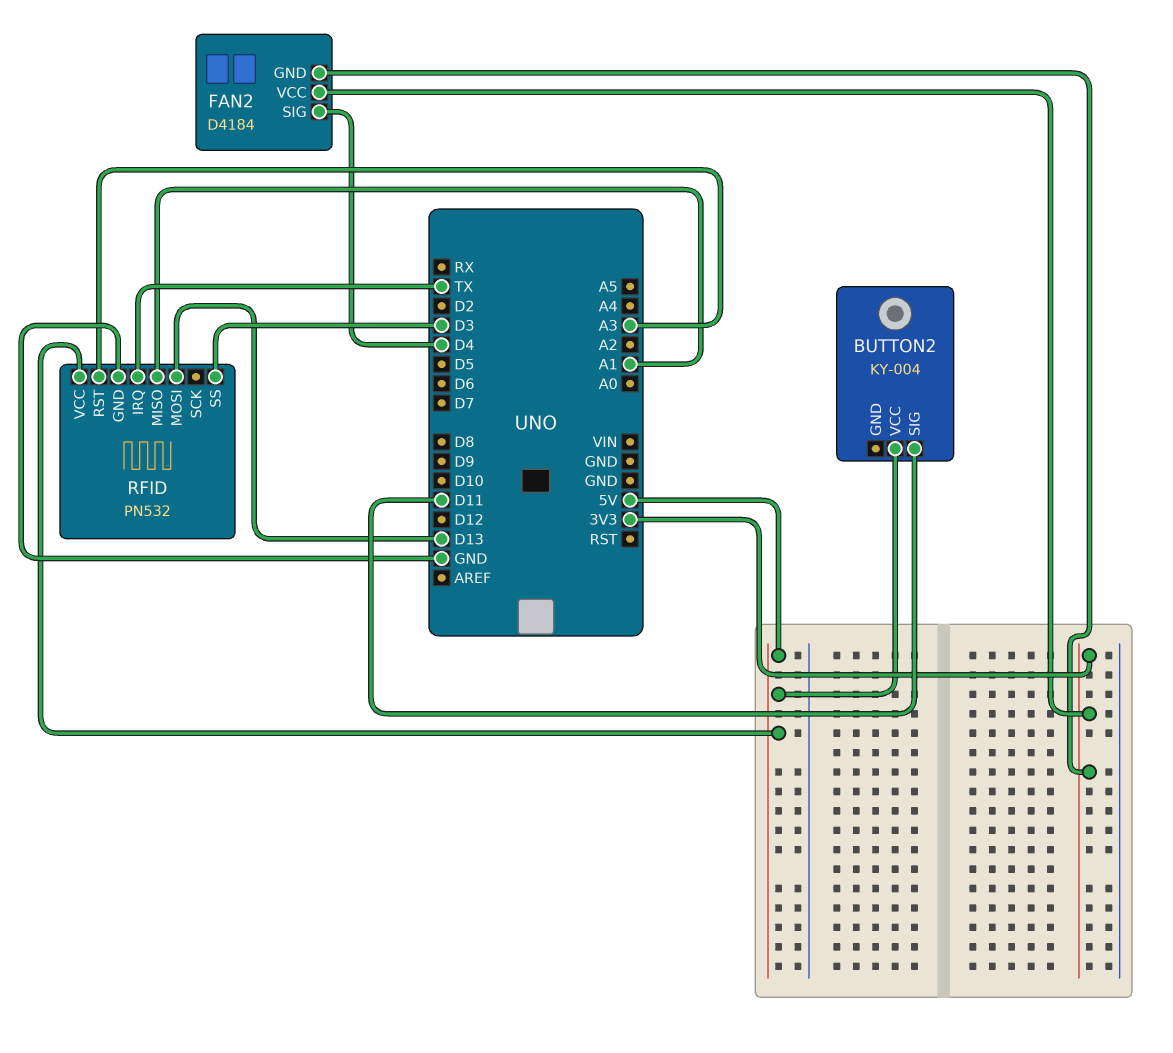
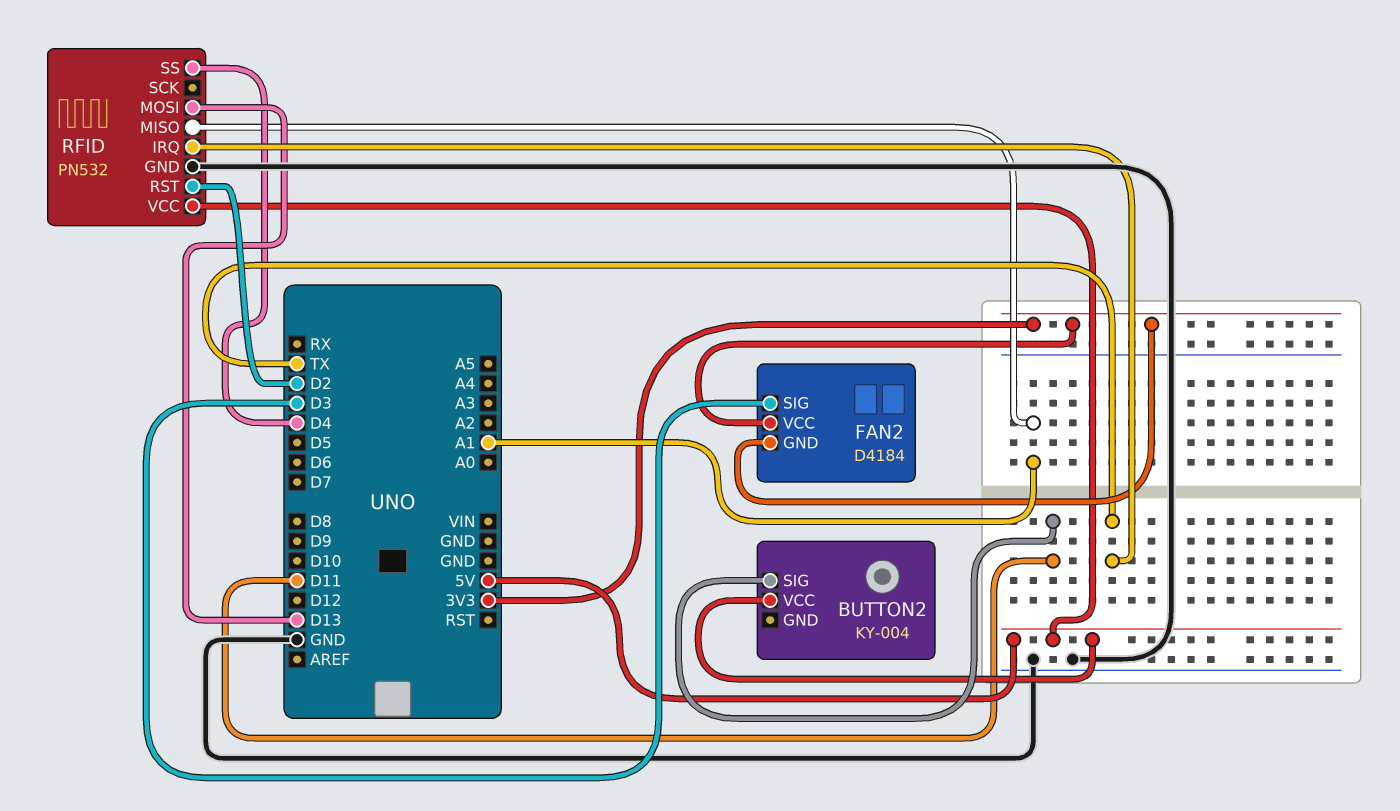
FAN2 pin SIG: D4 -> D3
RFID pin RST: A3 -> D2
RFID pin SS: D3 -> D4

